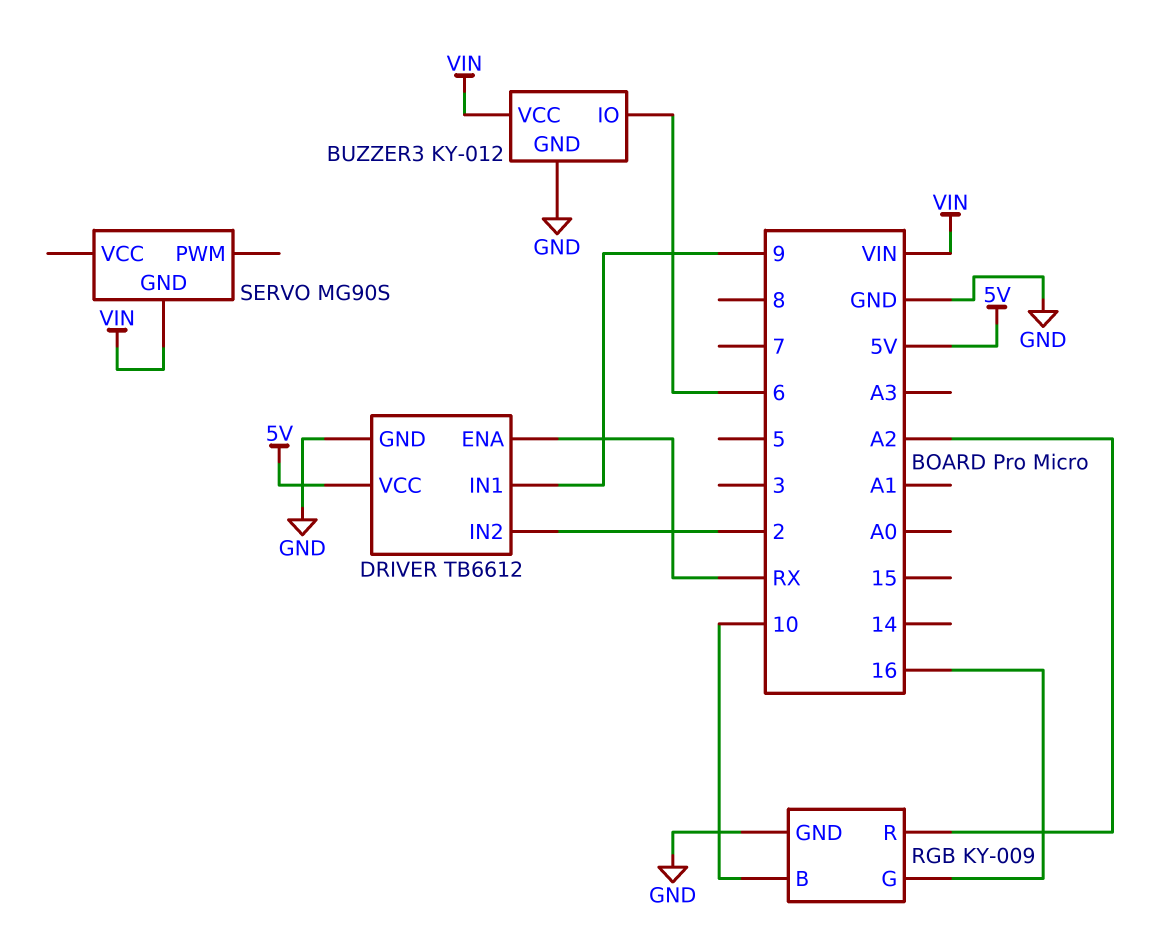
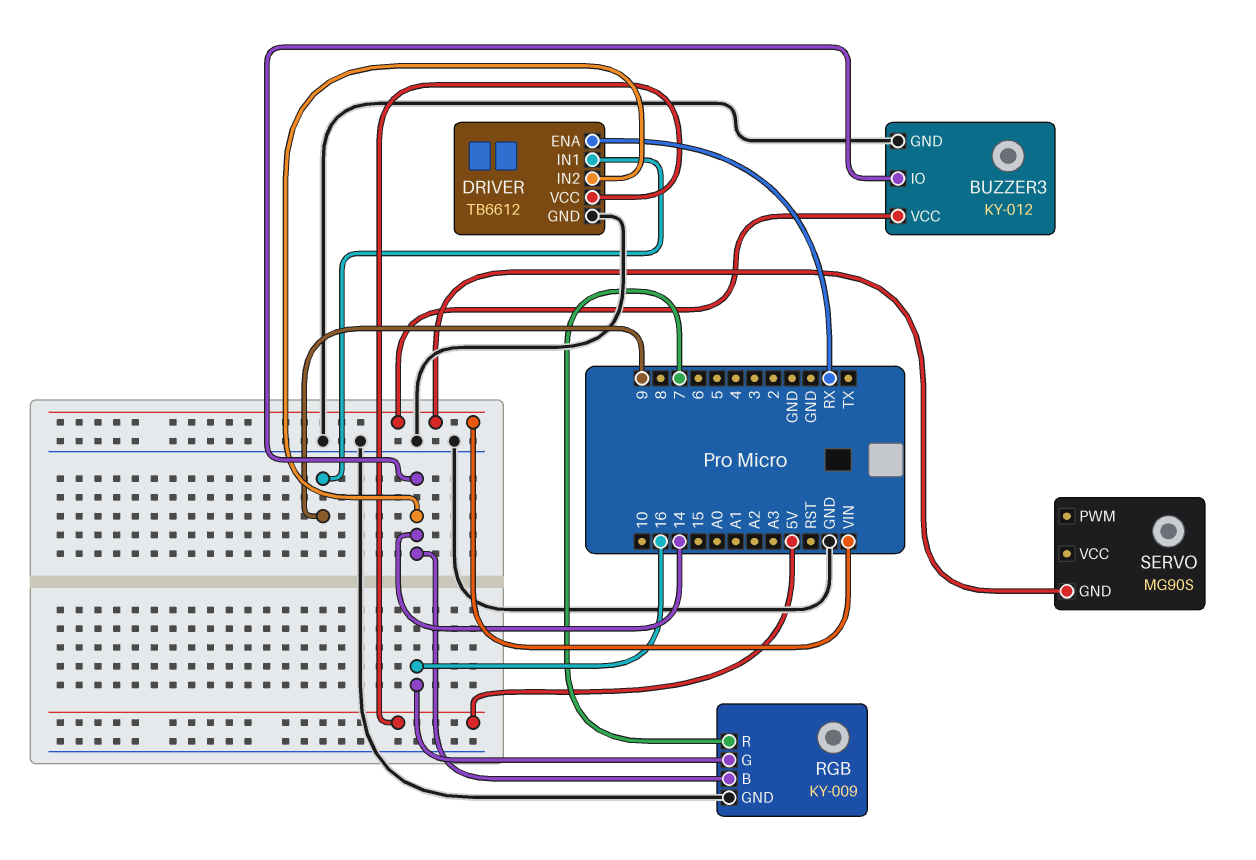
BUZZER3 pin IO: 6 -> 14
DRIVER pin IN2: 2 -> 14
RGB pin B: 10 -> 14
RGB pin R: A2 -> 7

